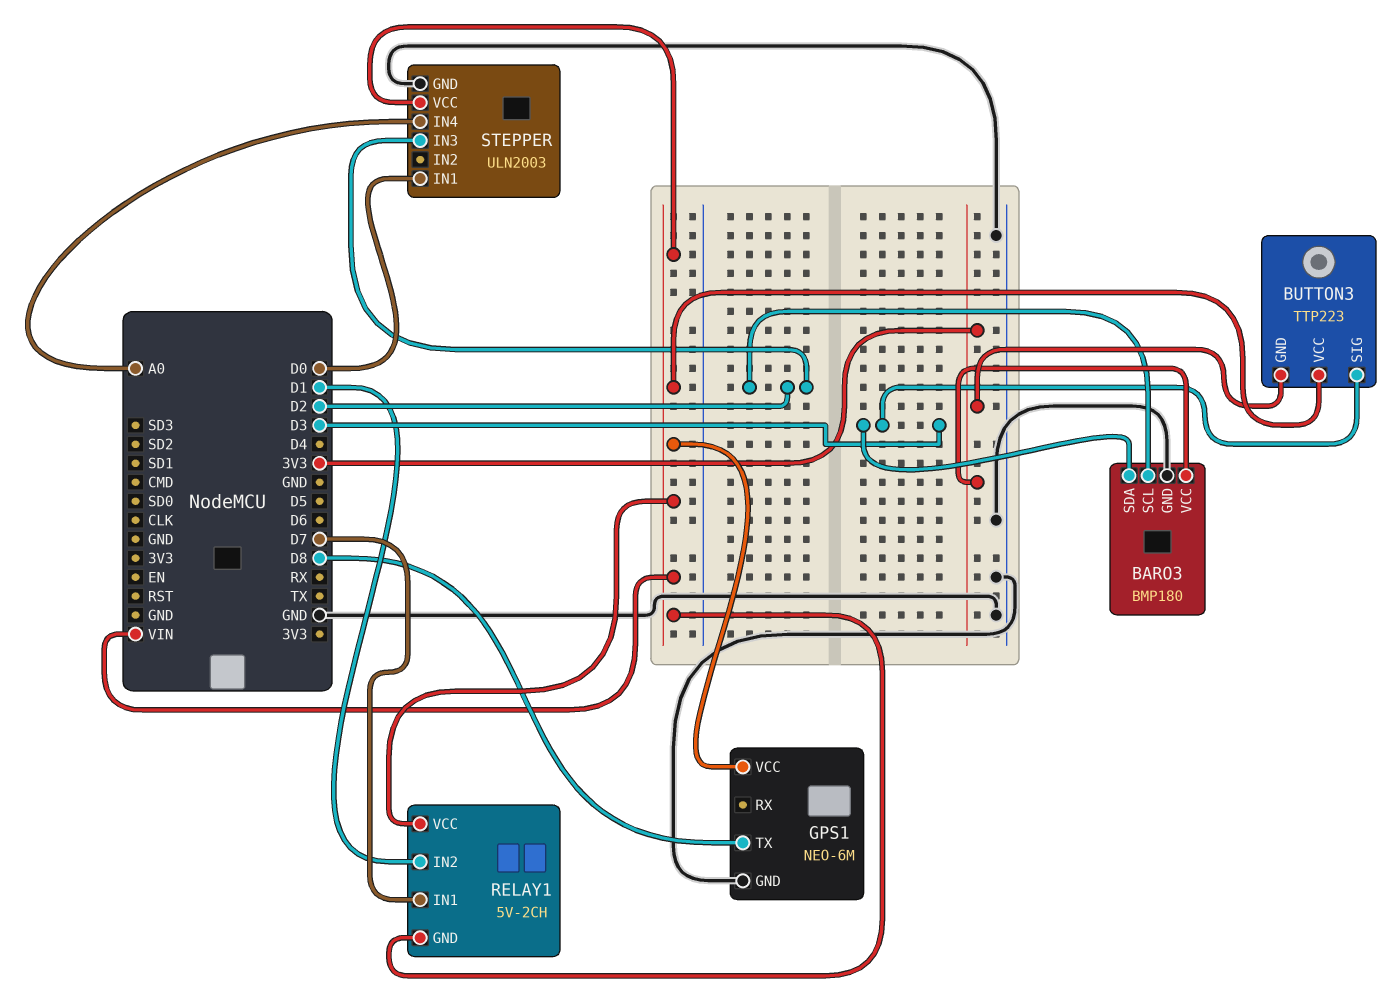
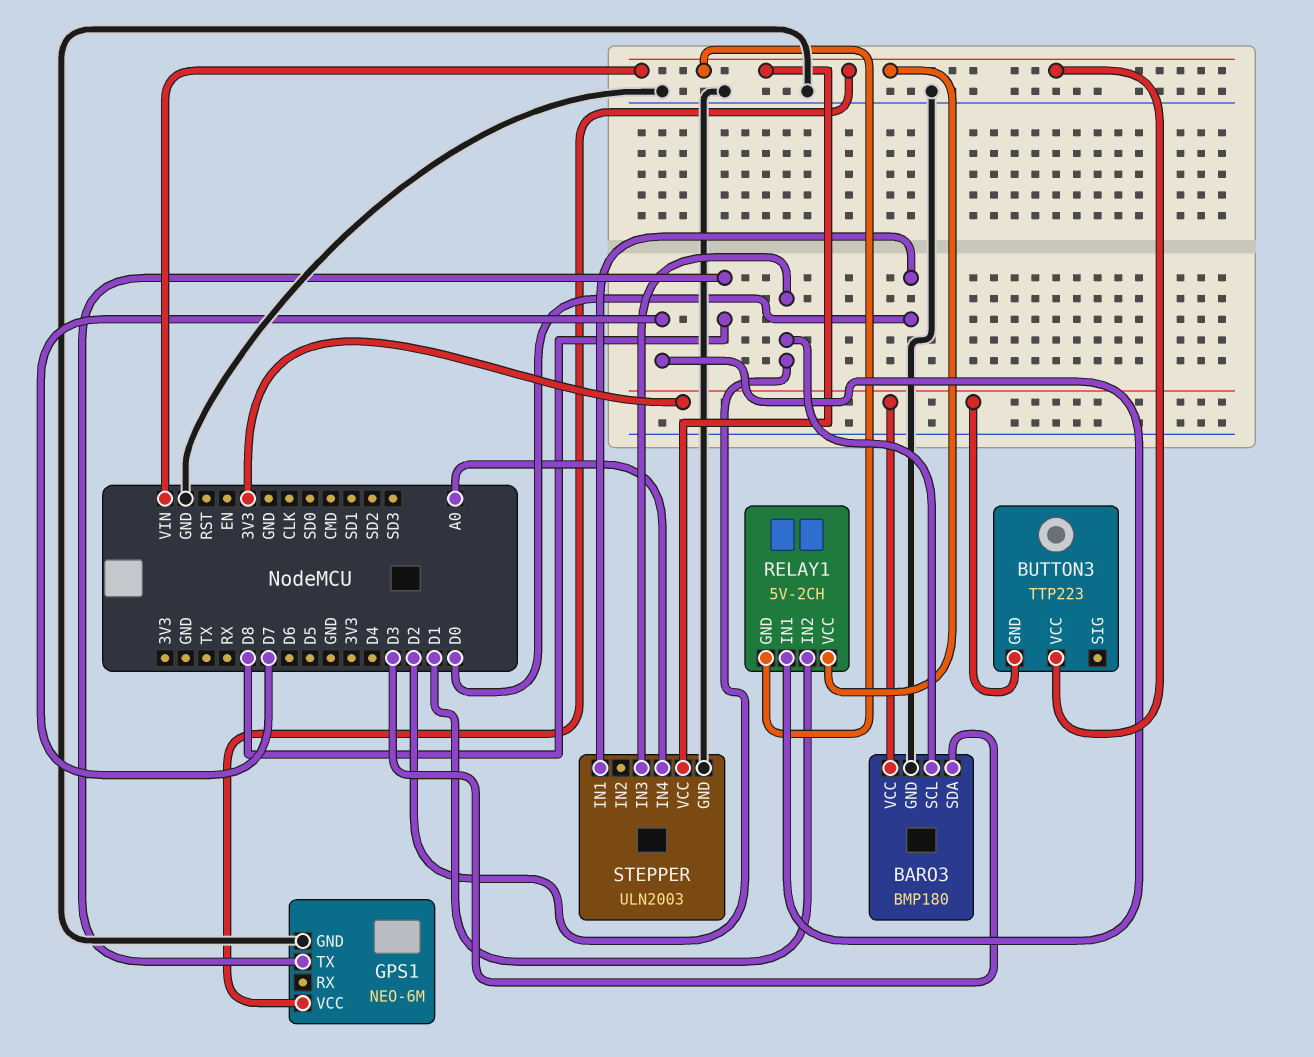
BUTTON3 pin SIG: D3 -> none

